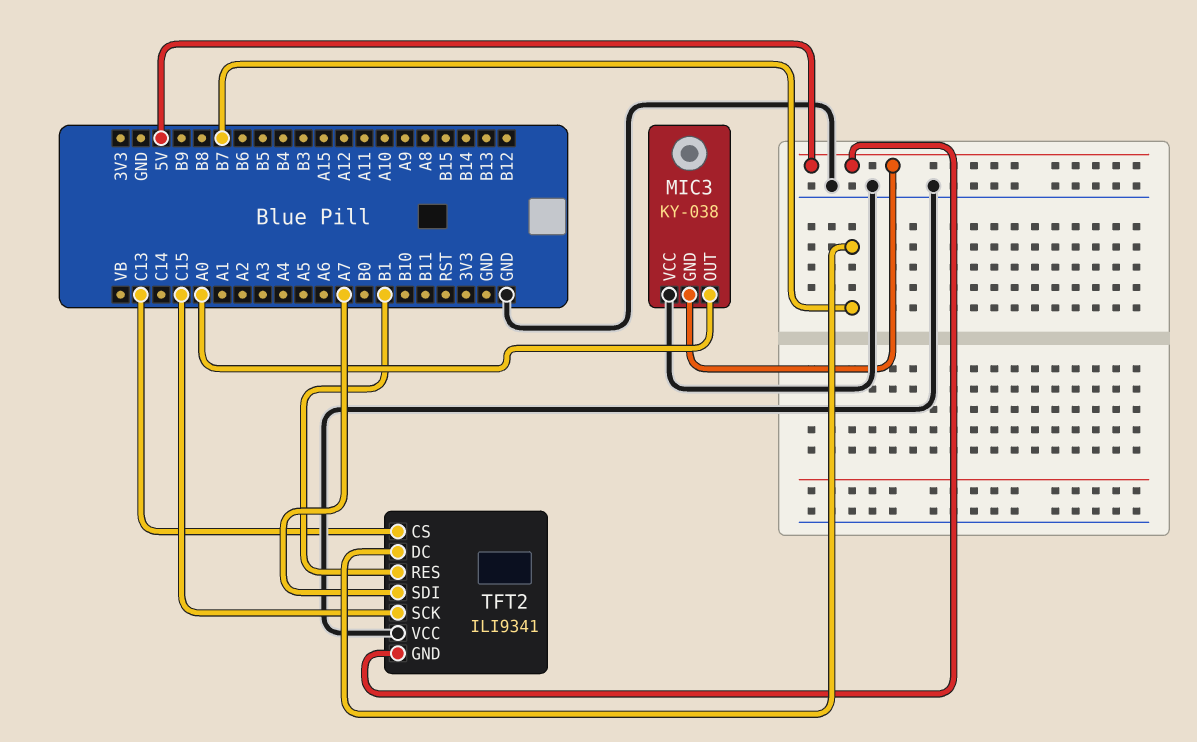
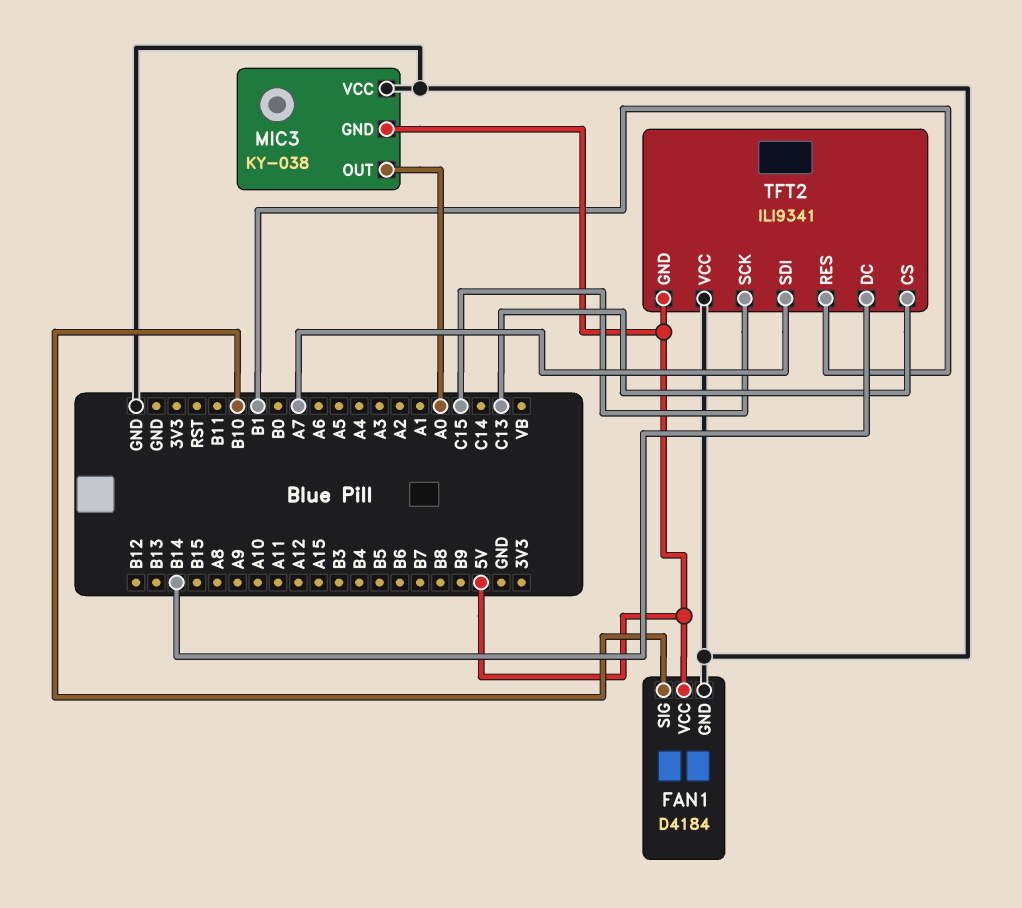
FAN1: none -> D4184
FAN1 pin GND: none -> GND
FAN1 pin SIG: none -> B10
FAN1 pin VCC: none -> 5V
TFT2 pin DC: B7 -> B14

